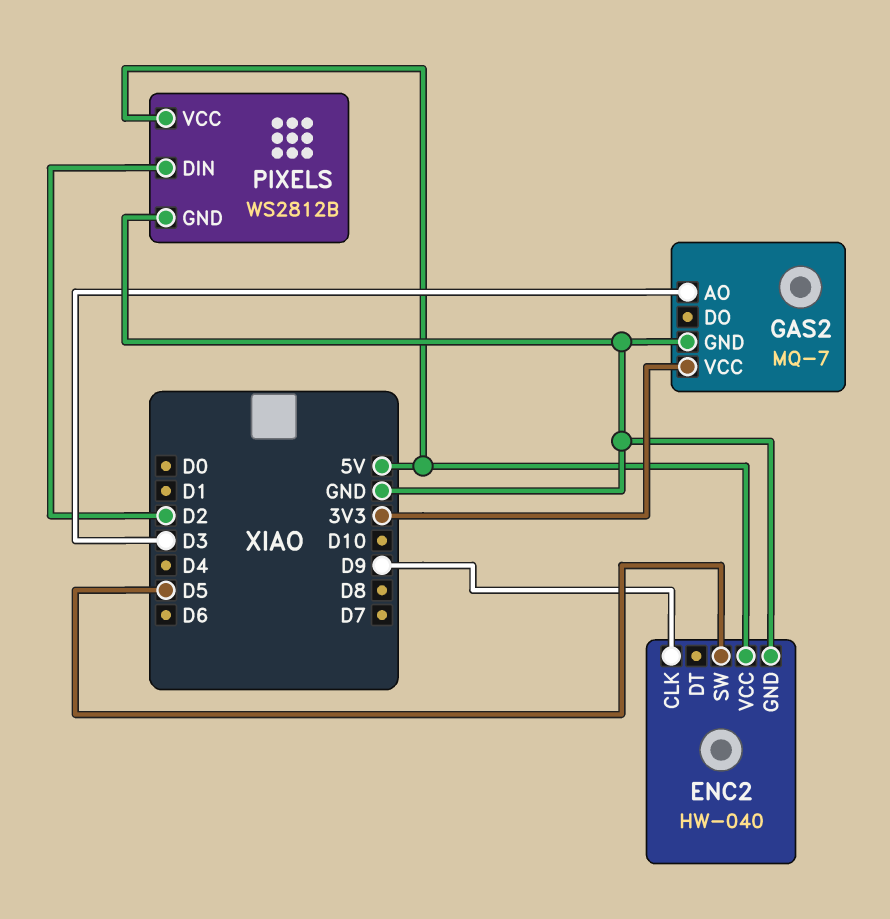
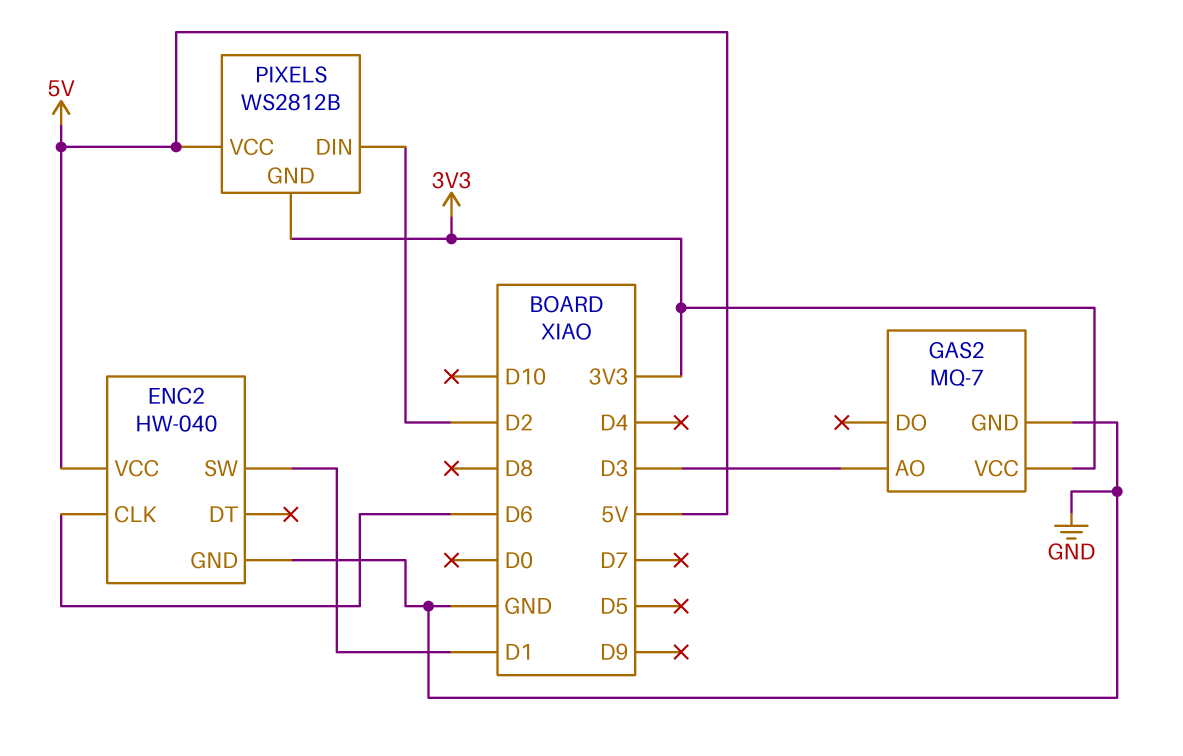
ENC2 pin CLK: D9 -> D6
ENC2 pin SW: D5 -> D1
PIXELS pin GND: GND -> 3V3

